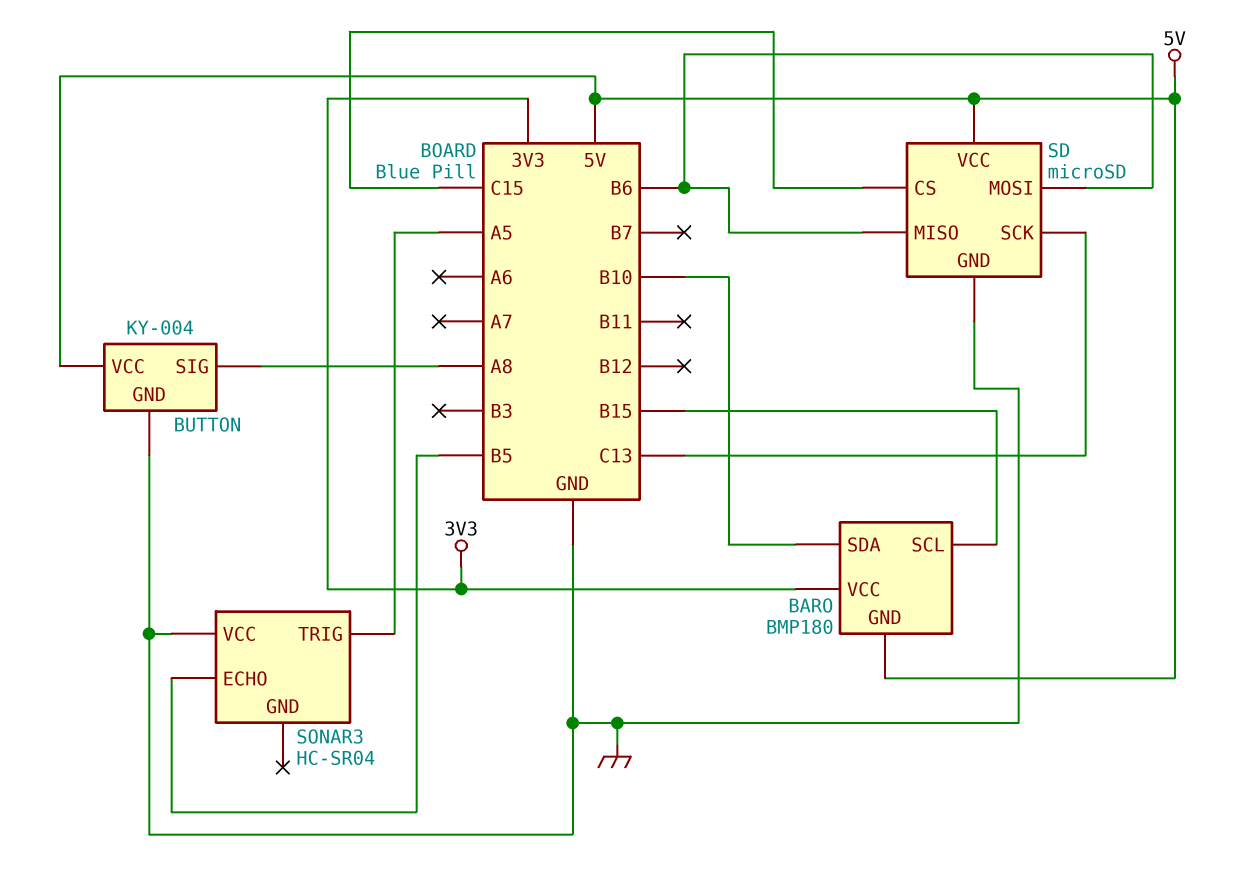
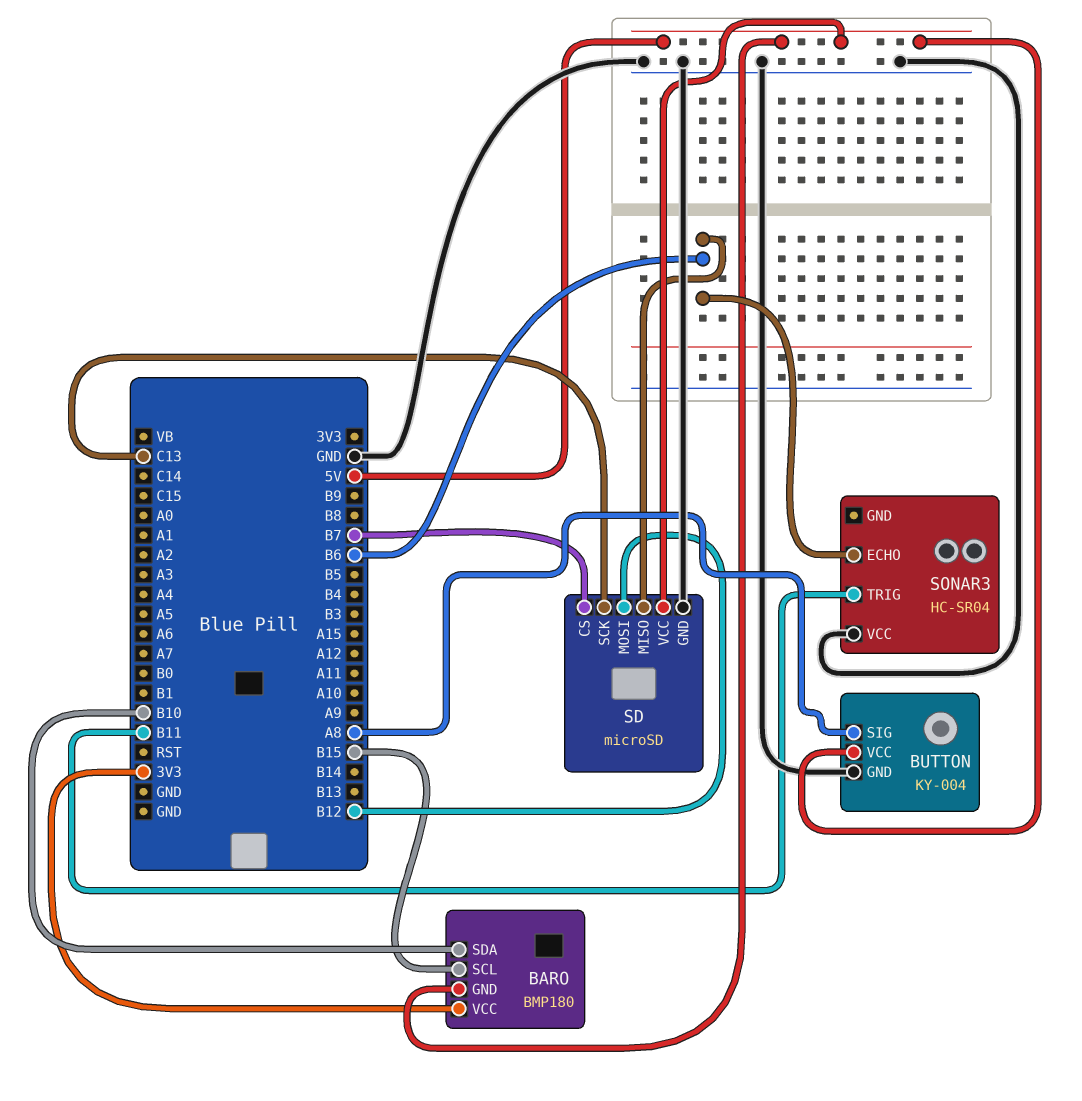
SD pin CS: C15 -> B7
SD pin MOSI: B6 -> B12
SONAR3 pin ECHO: B5 -> B6
SONAR3 pin TRIG: A5 -> B11

